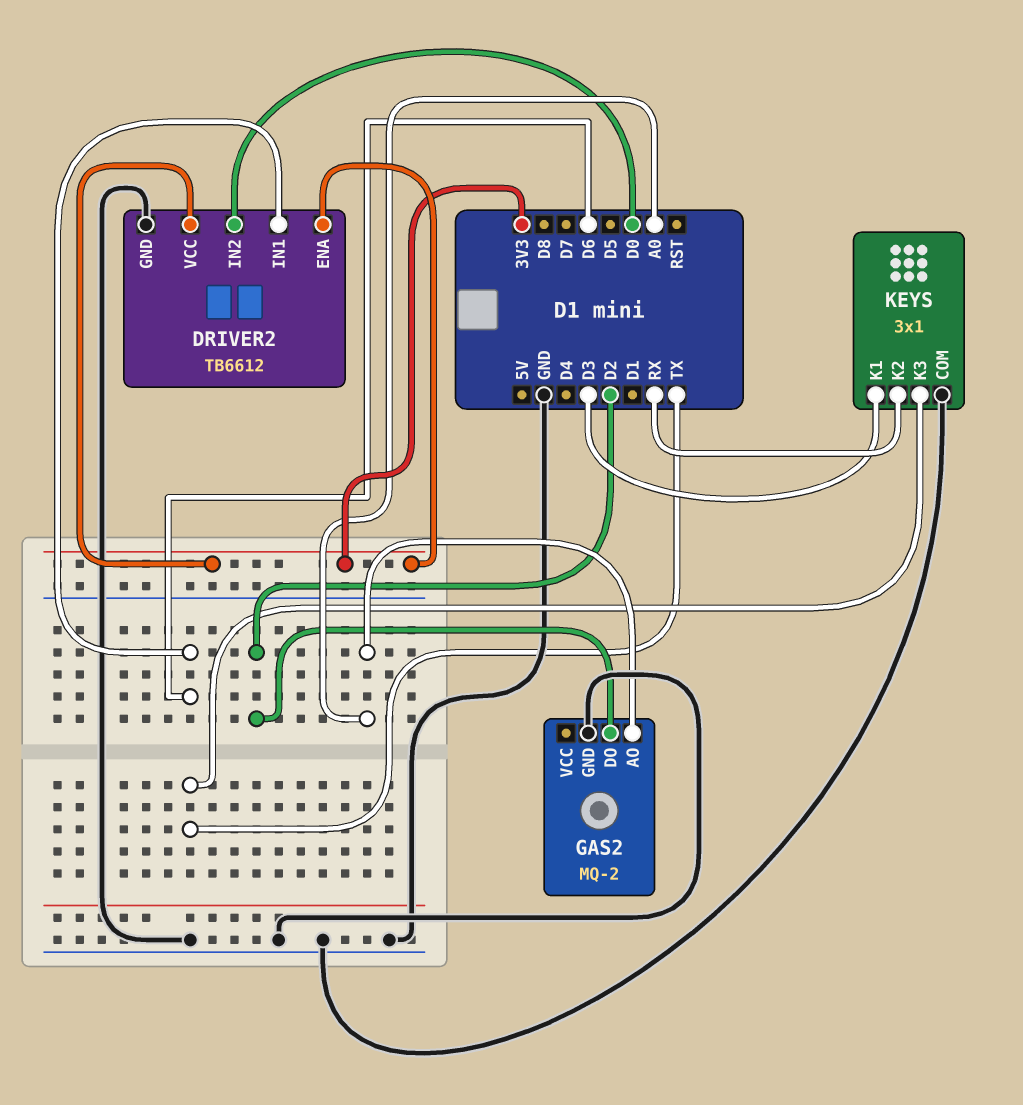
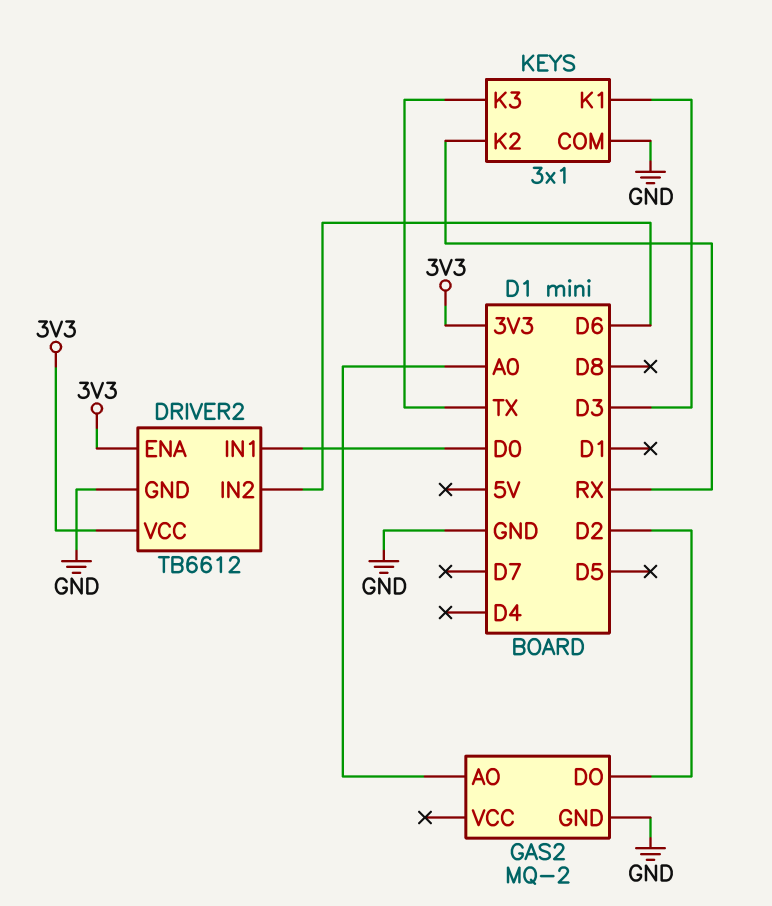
DRIVER2 pin IN1: D6 -> D0
DRIVER2 pin IN2: D0 -> D6

